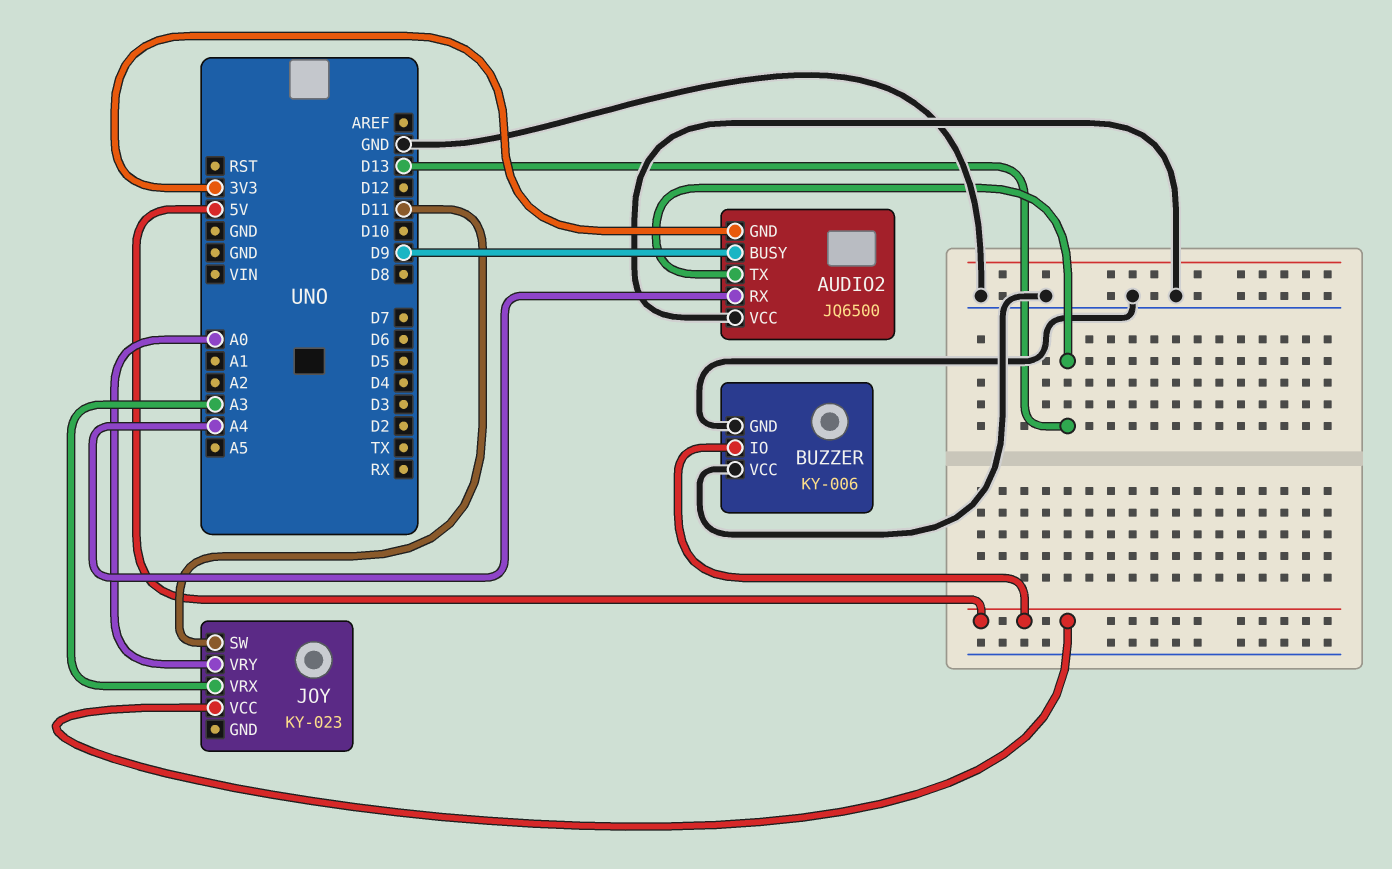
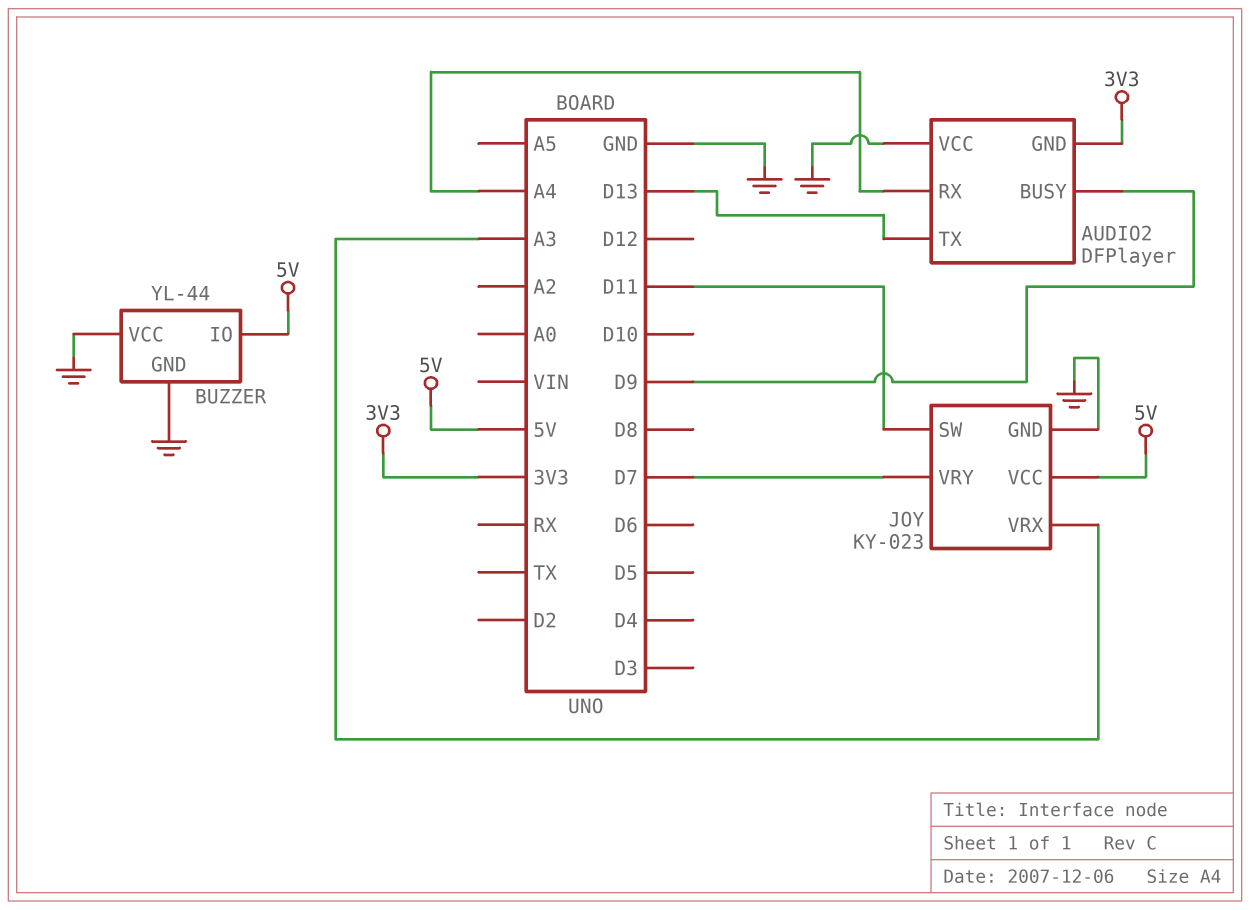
AUDIO2: JQ6500 -> DFPlayer
BUZZER: KY-006 -> YL-44
JOY pin GND: none -> GND
JOY pin VRY: A0 -> D7

